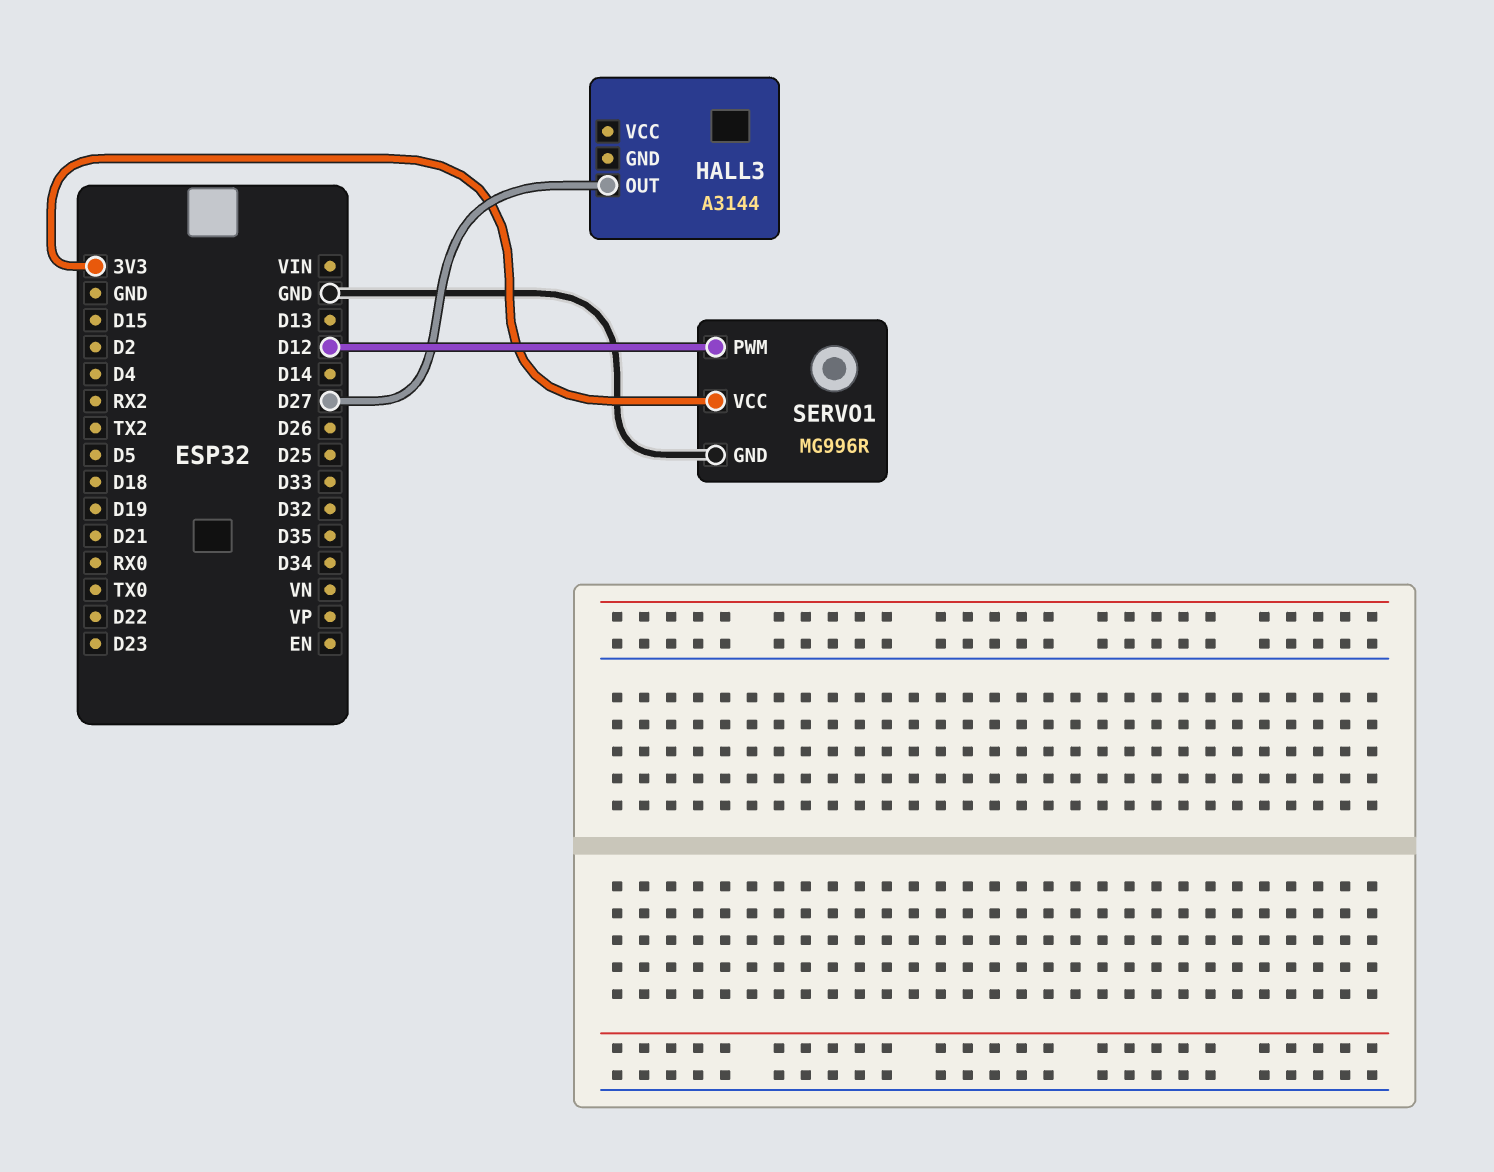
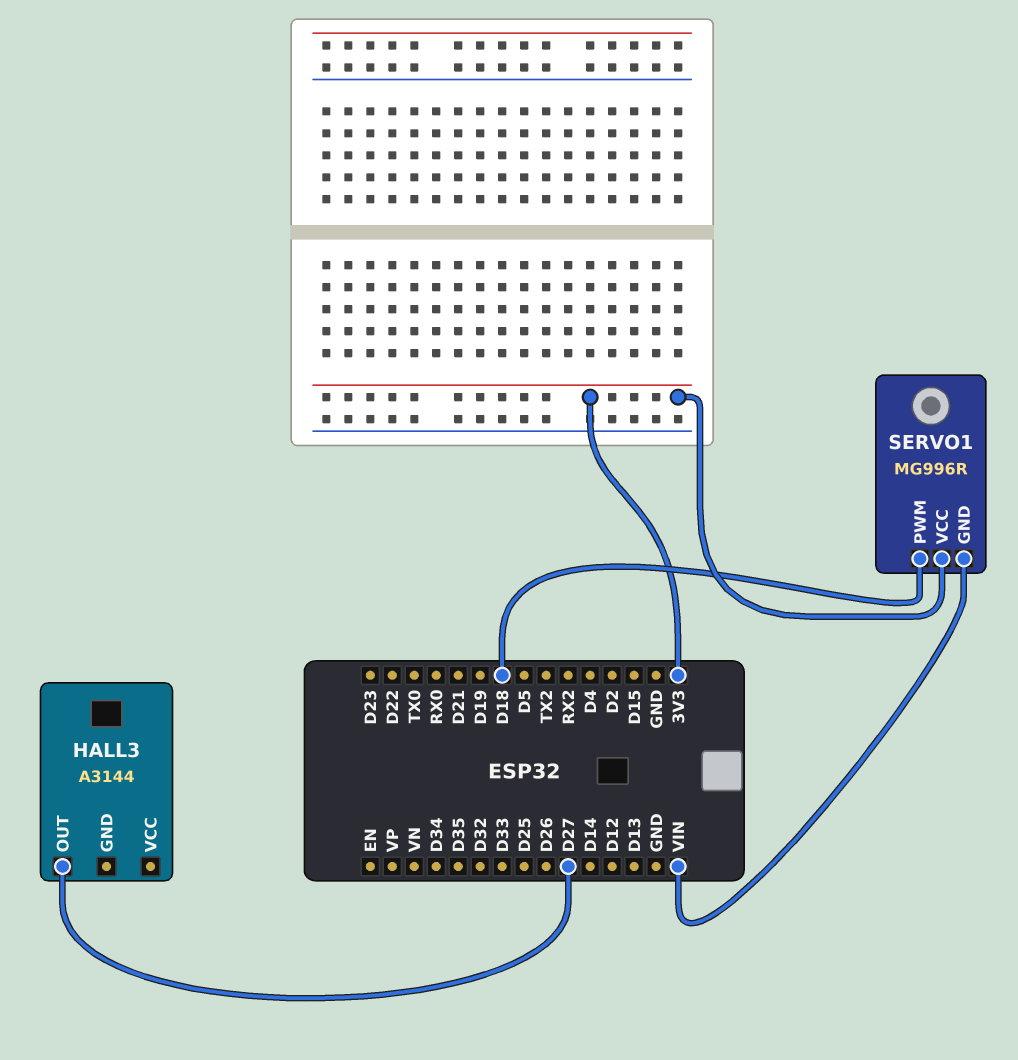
SERVO1 pin GND: GND -> VIN
SERVO1 pin PWM: D12 -> D18

